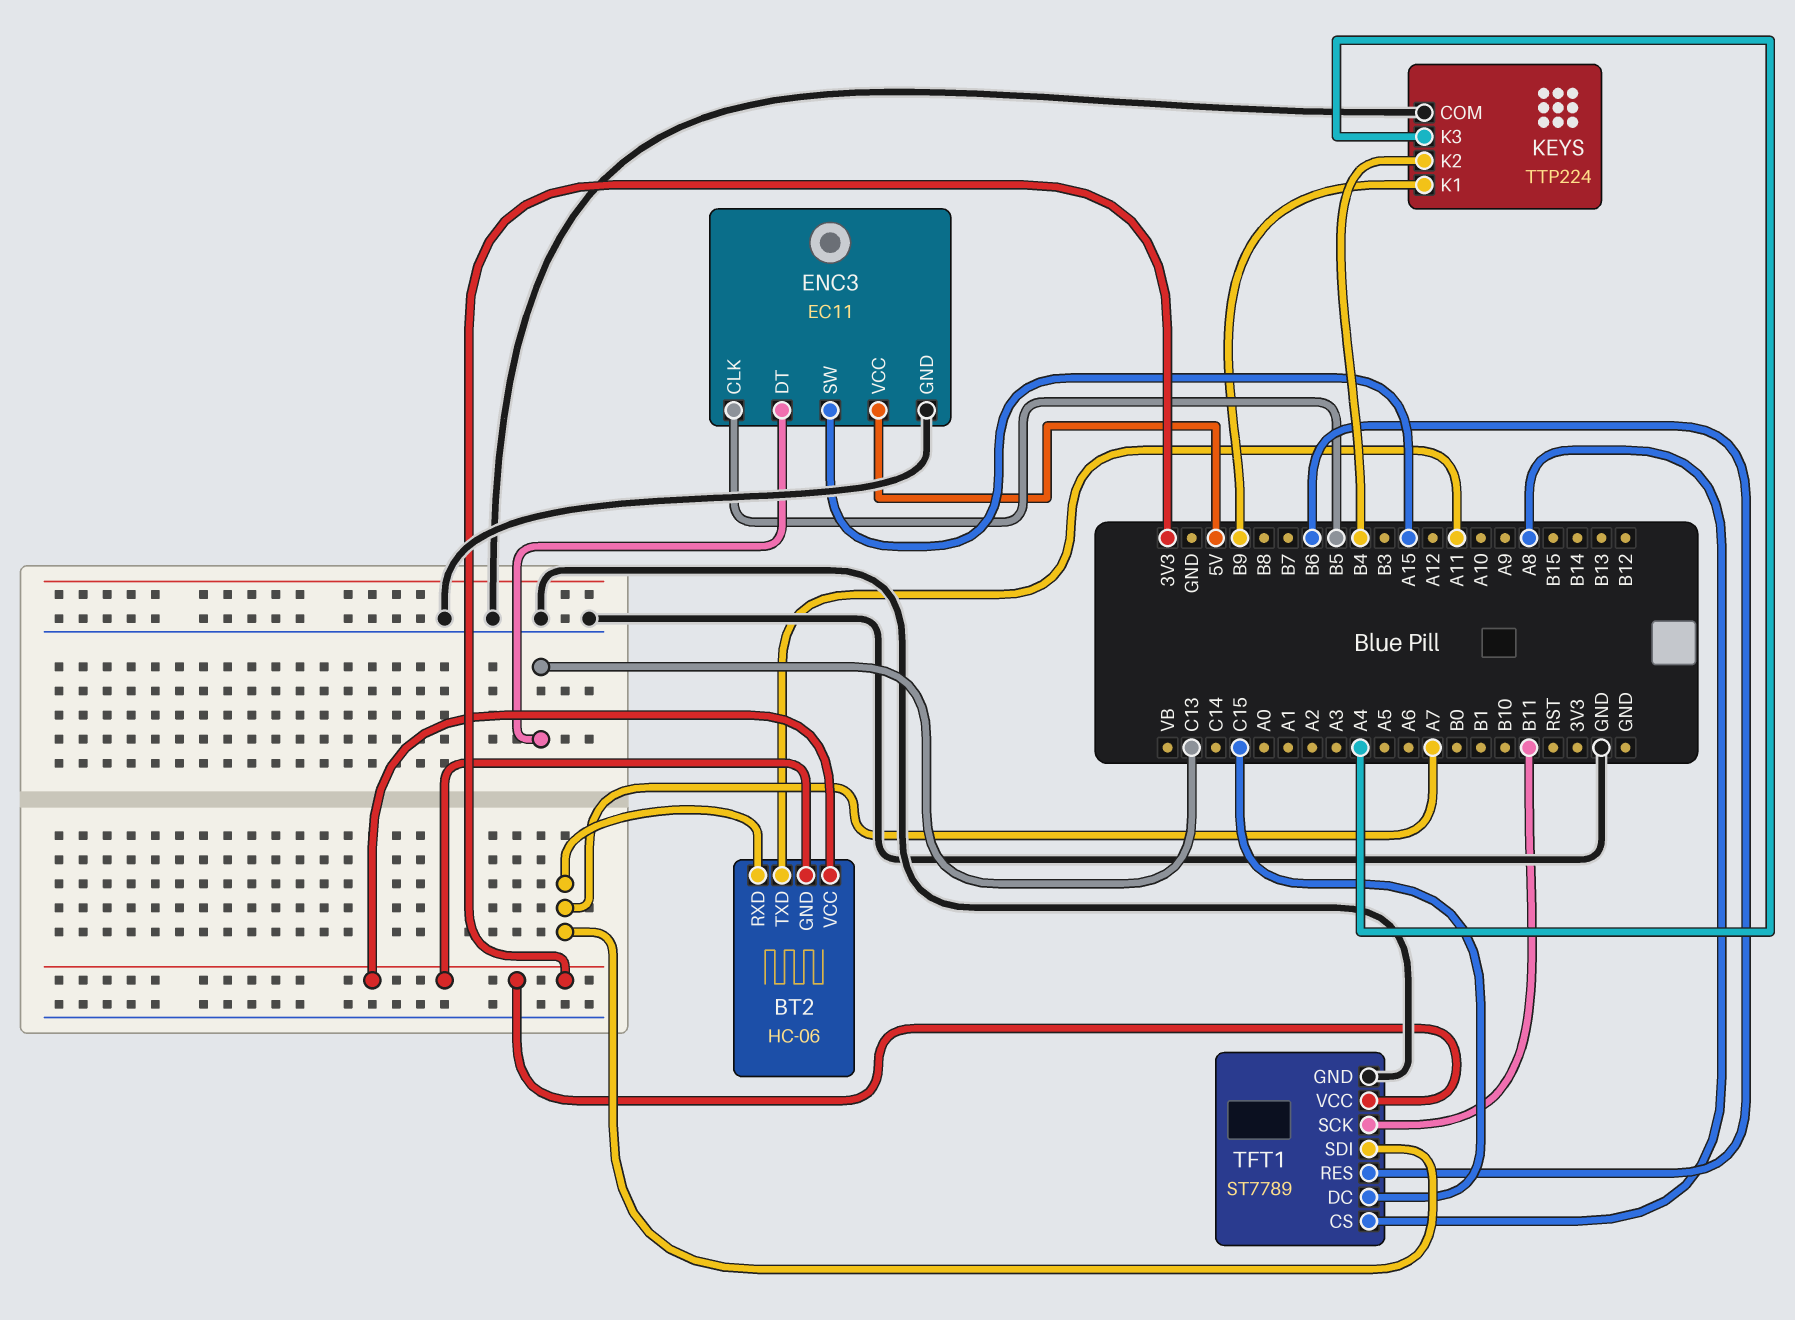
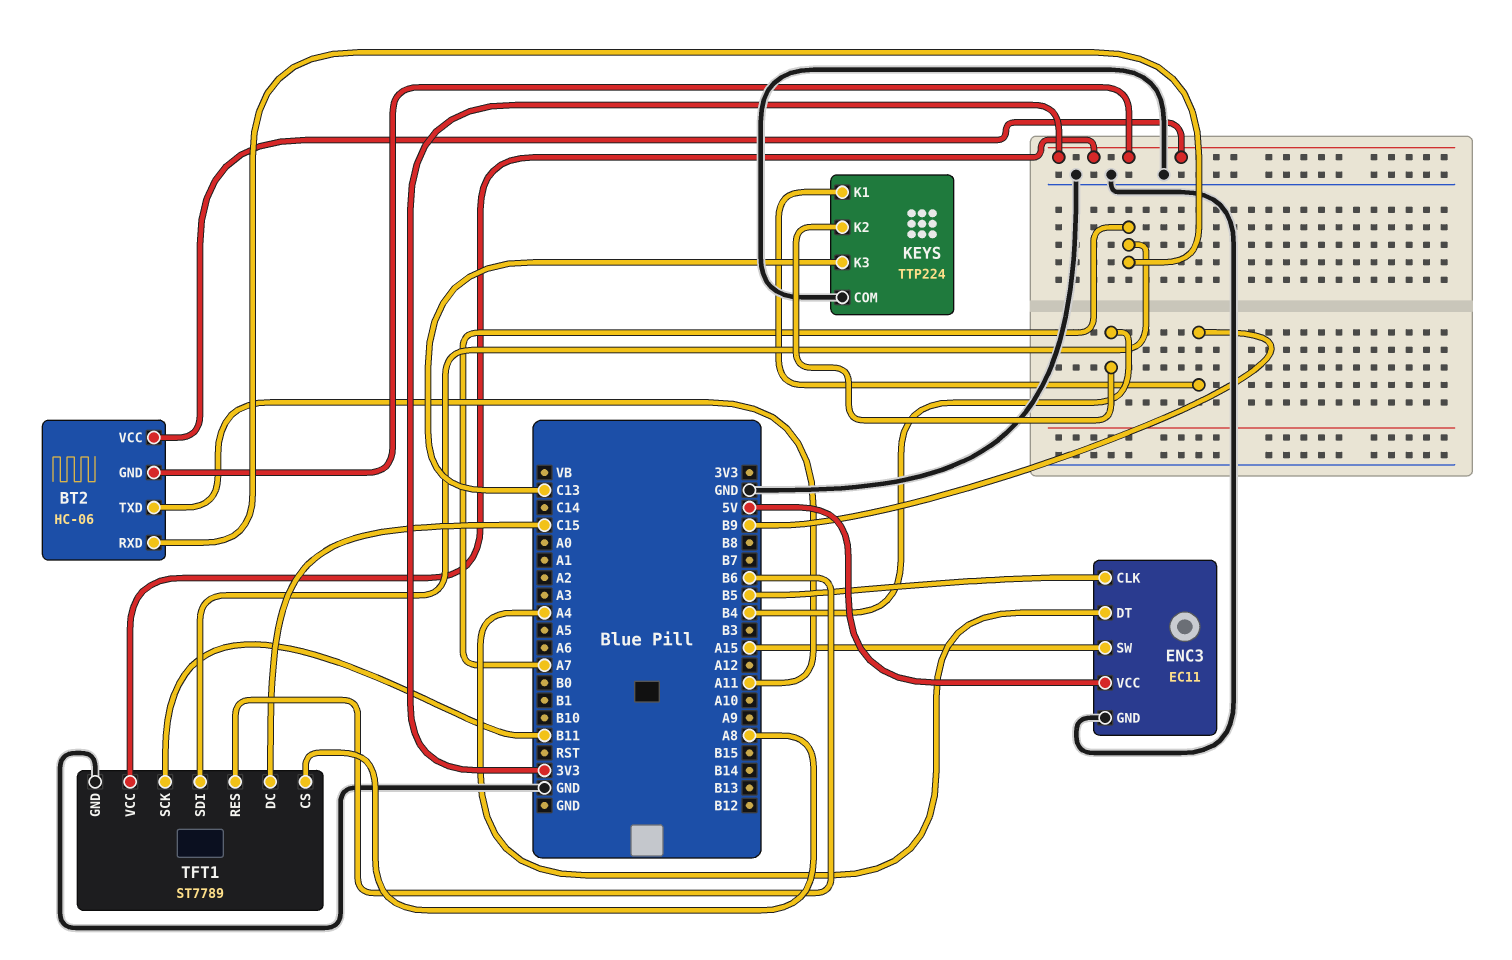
ENC3 pin DT: C13 -> A4
KEYS pin K3: A4 -> C13

